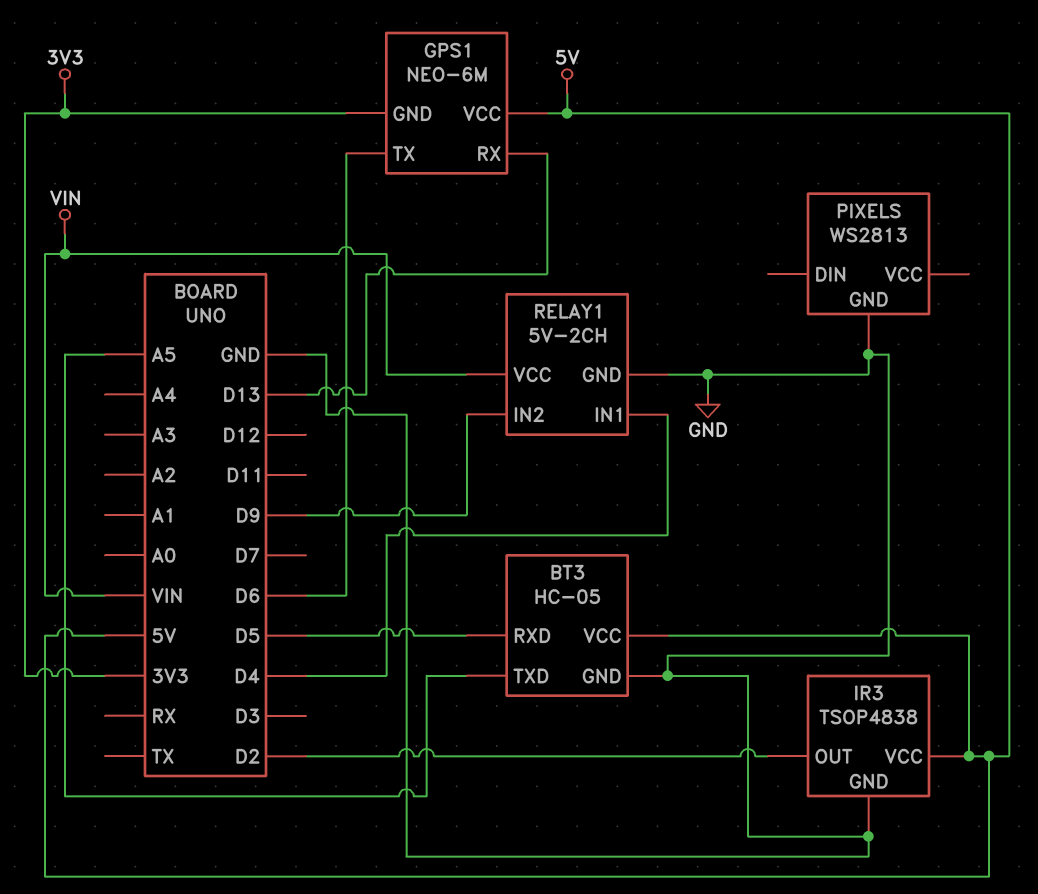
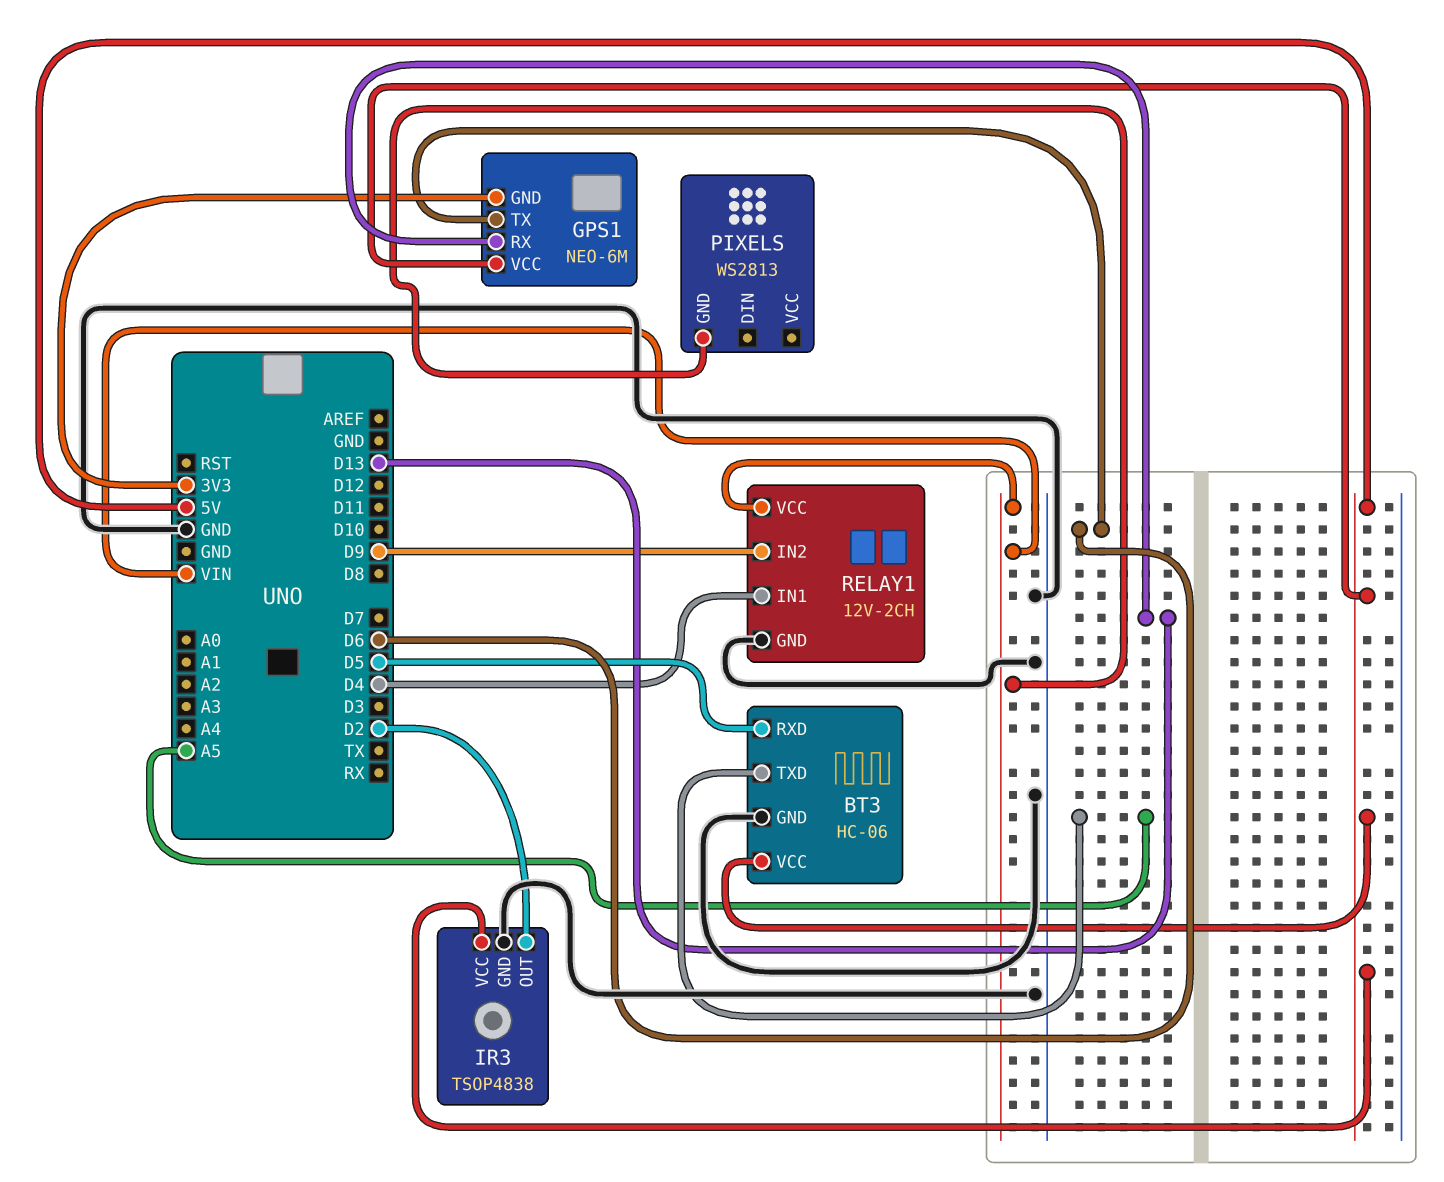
BT3: HC-05 -> HC-06
PIXELS pin GND: GND -> VIN
RELAY1: 5V-2CH -> 12V-2CH

